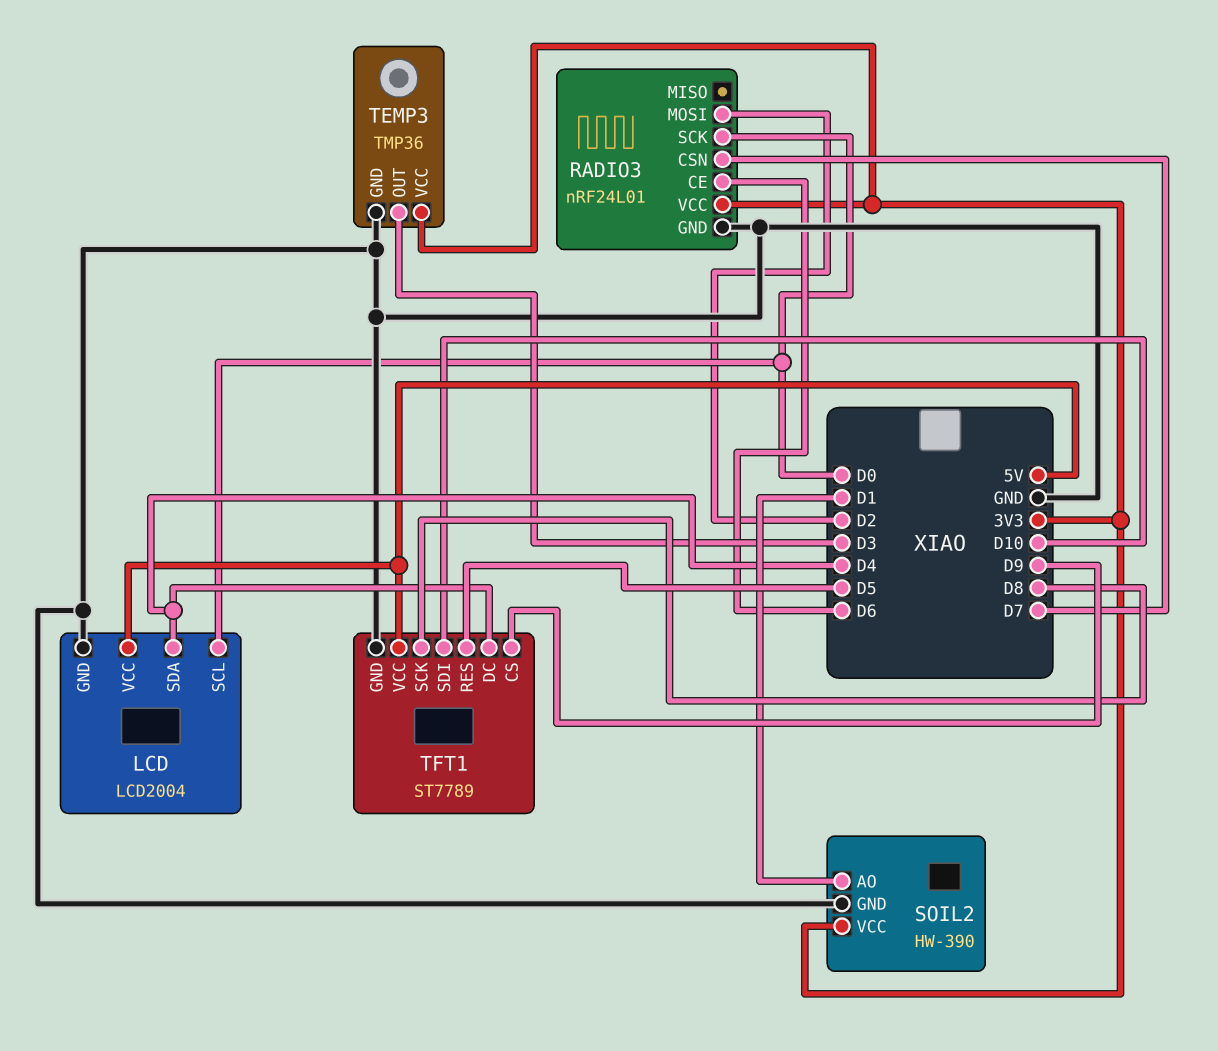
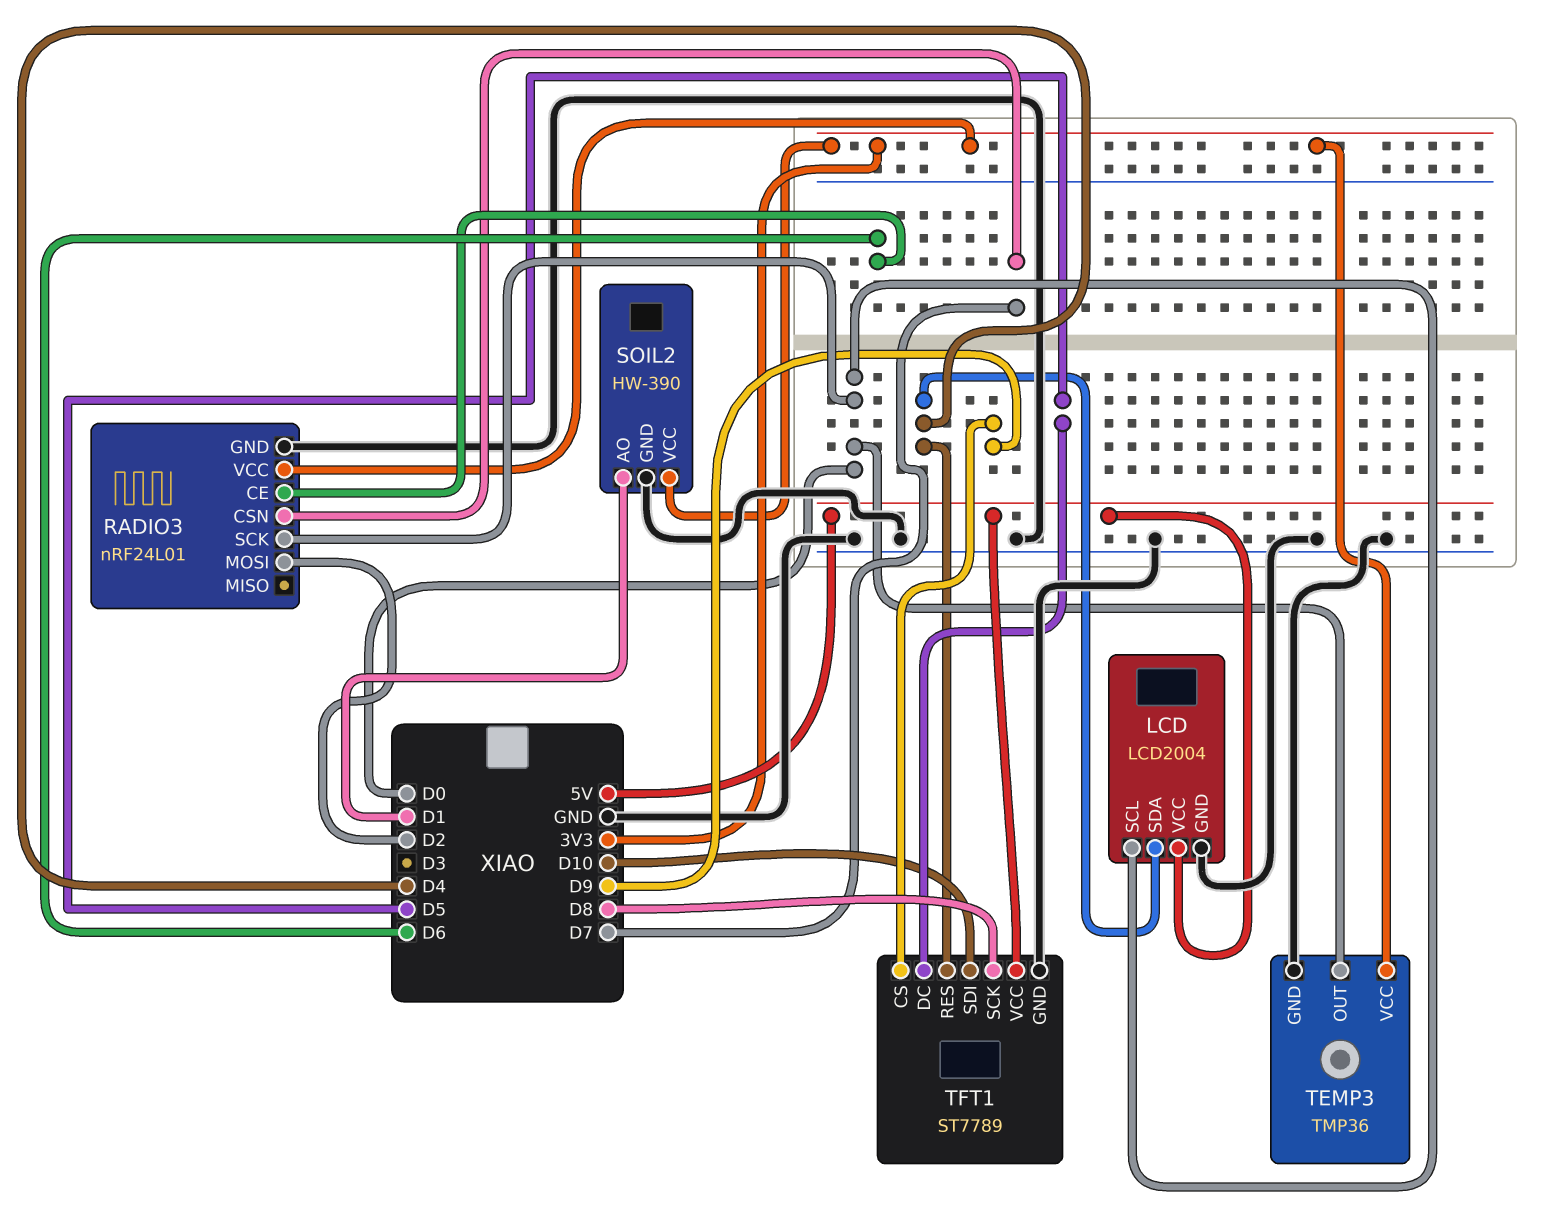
TEMP3 pin OUT: D3 -> D0
TFT1 pin DC: D4 -> D5
TFT1 pin RES: D5 -> D4

